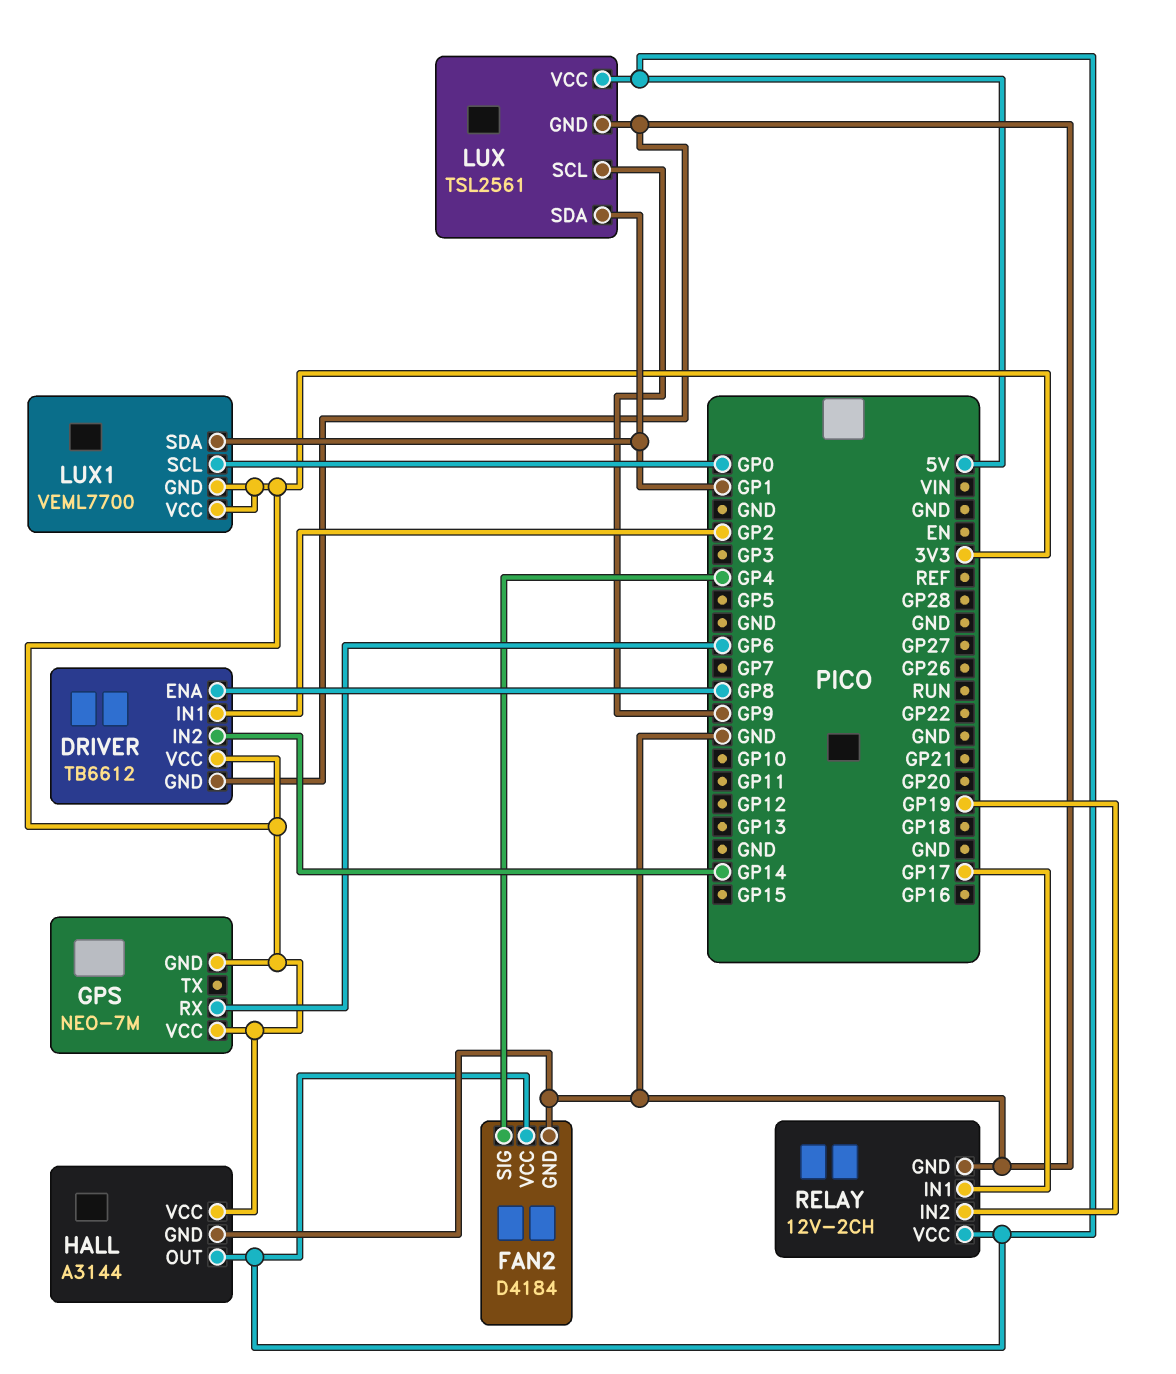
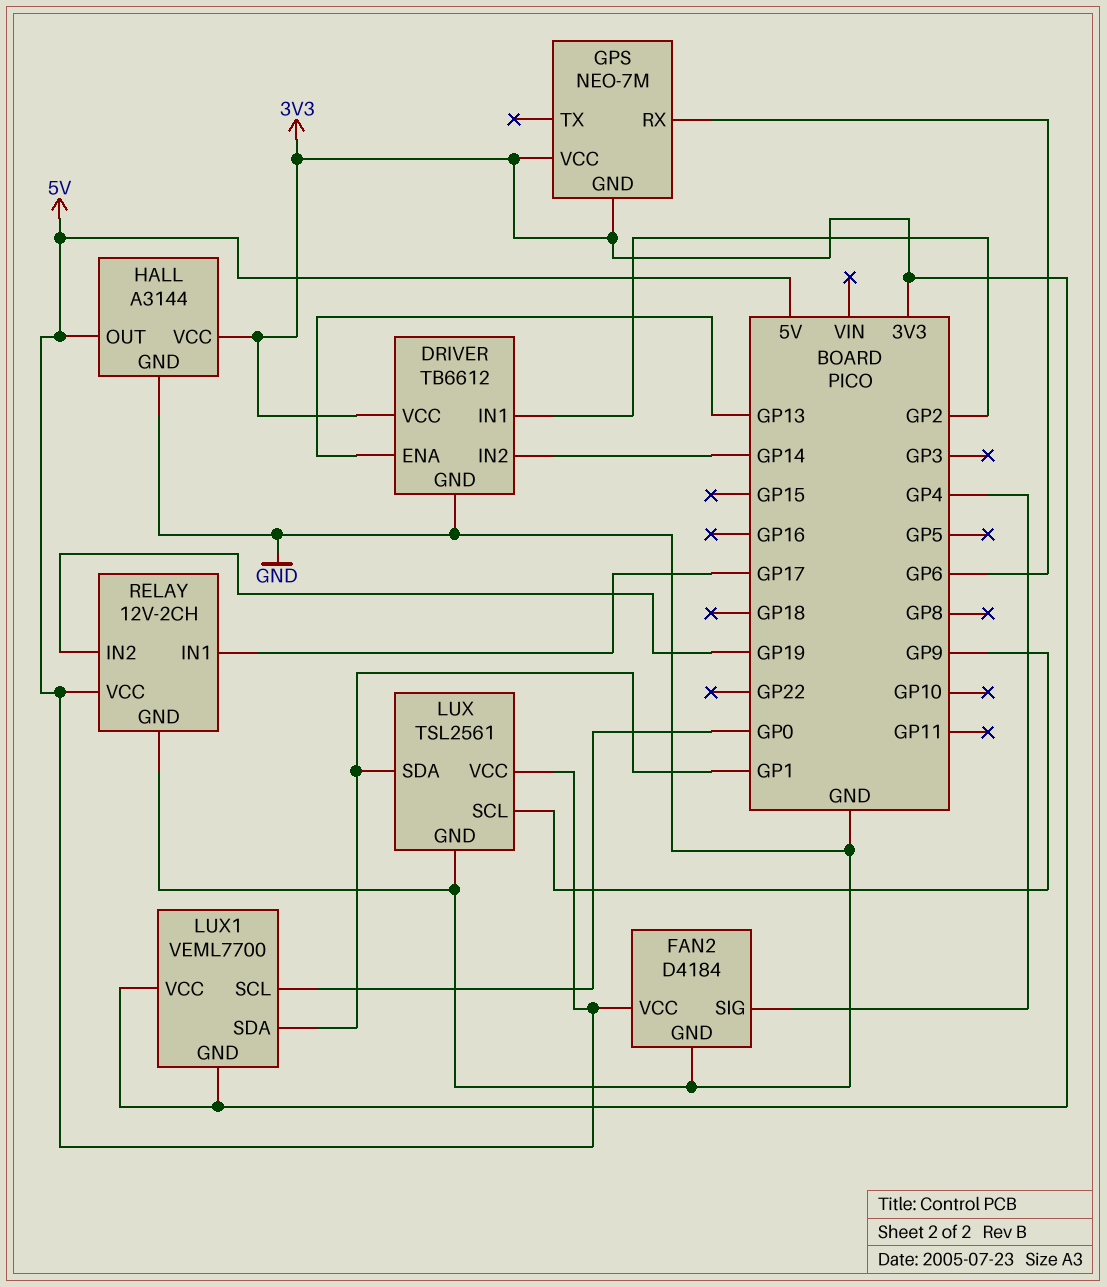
DRIVER pin ENA: GP8 -> GP13

